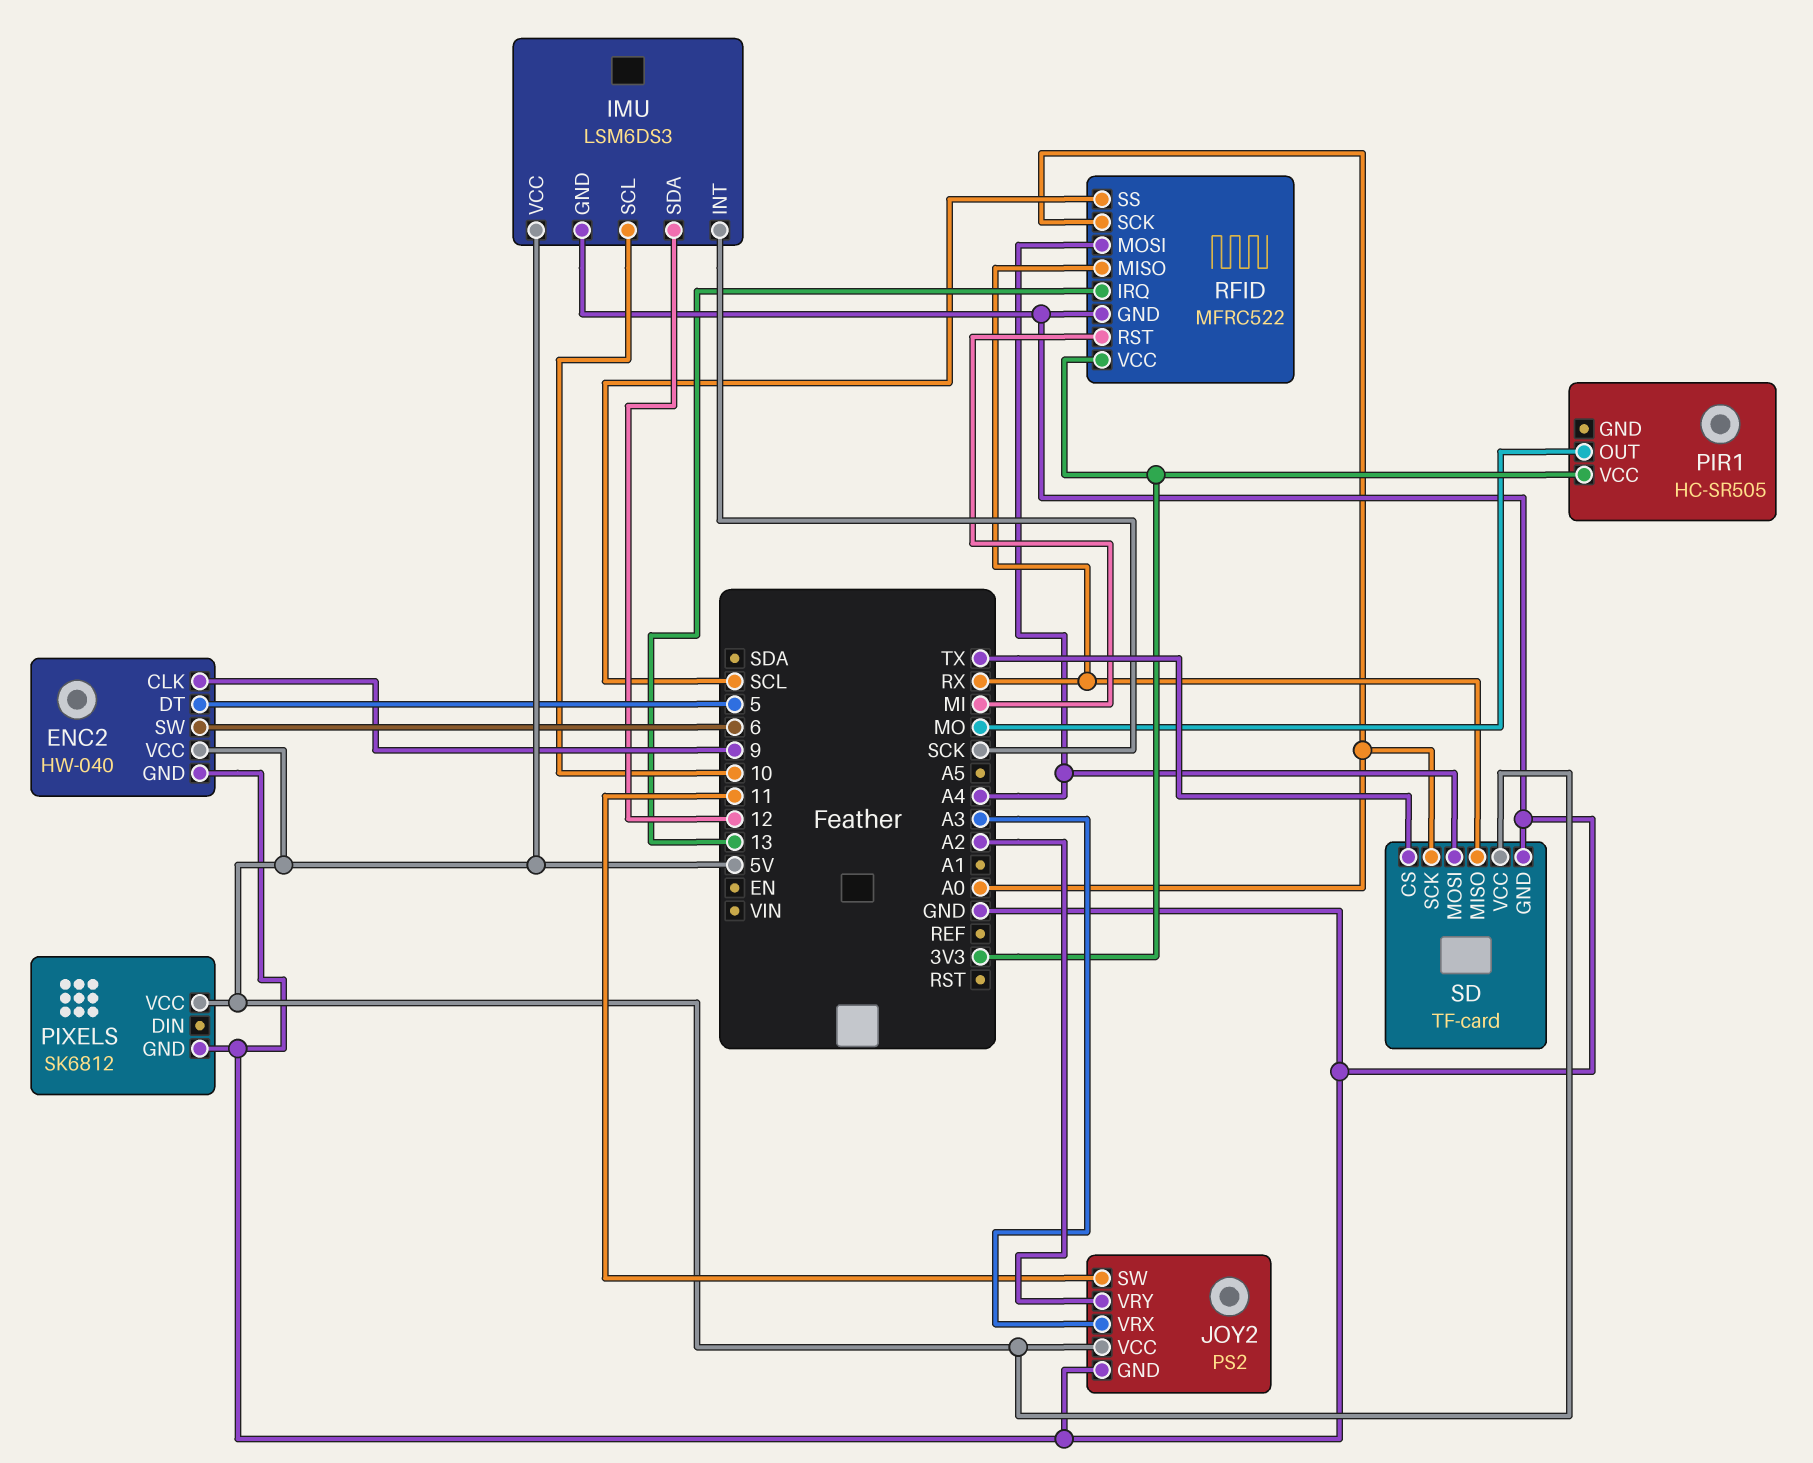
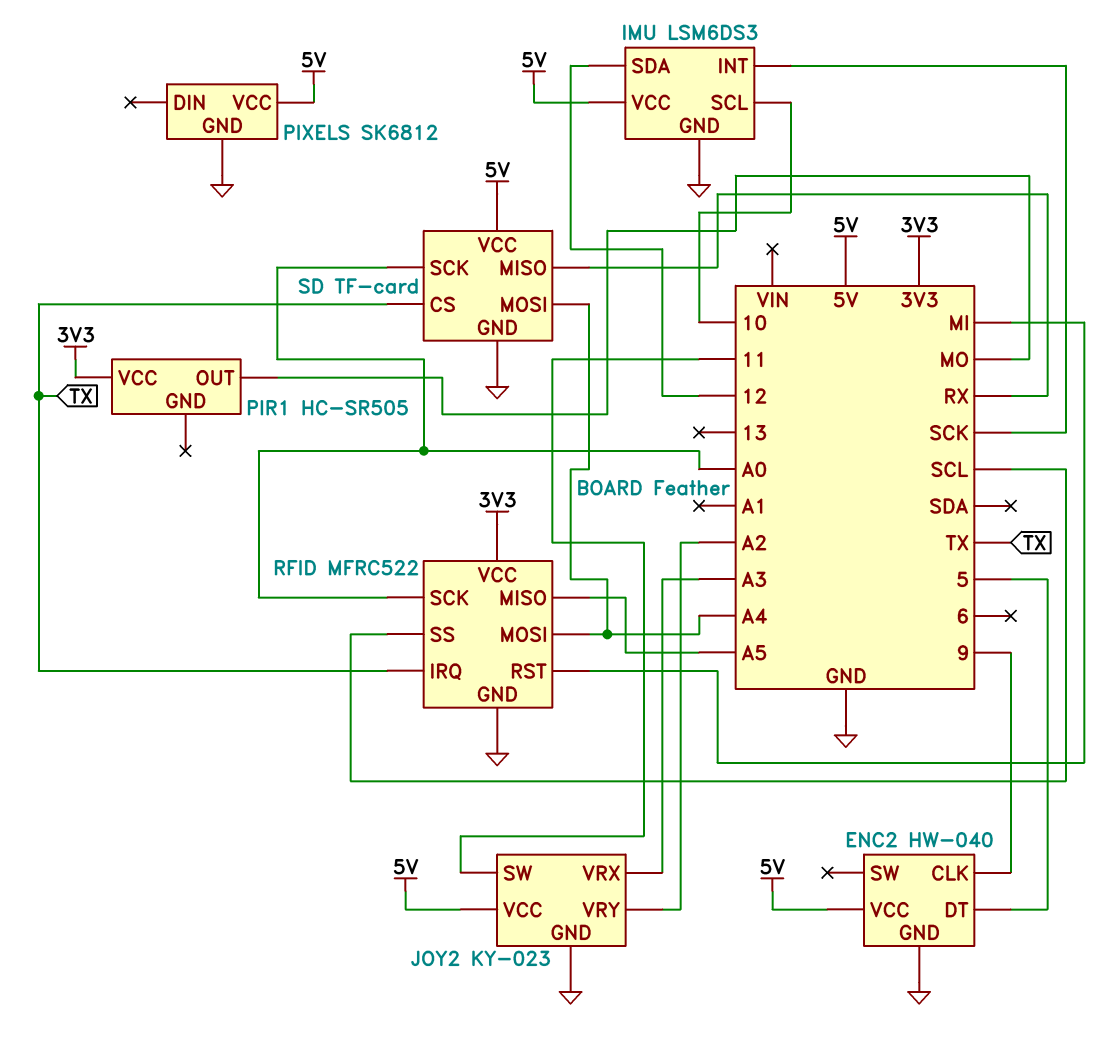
ENC2 pin SW: 6 -> none
JOY2: PS2 -> KY-023
RFID pin IRQ: 13 -> TX
RFID pin MISO: RX -> A5

